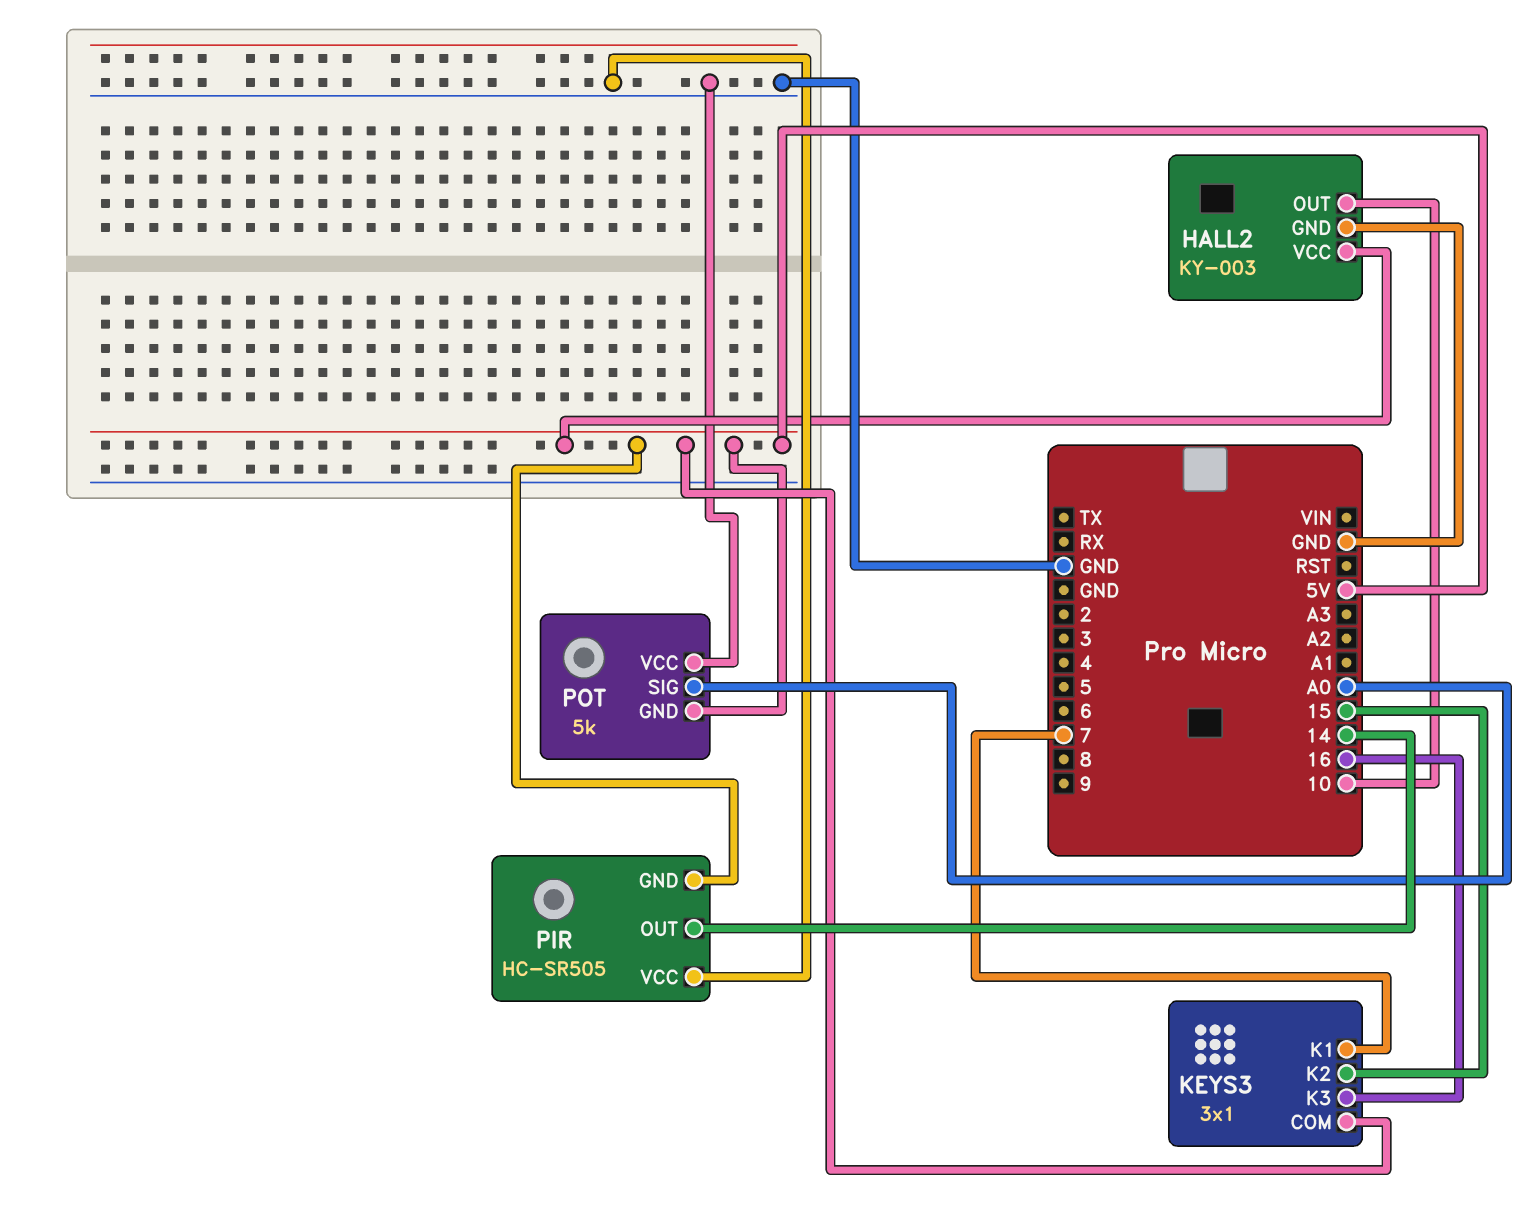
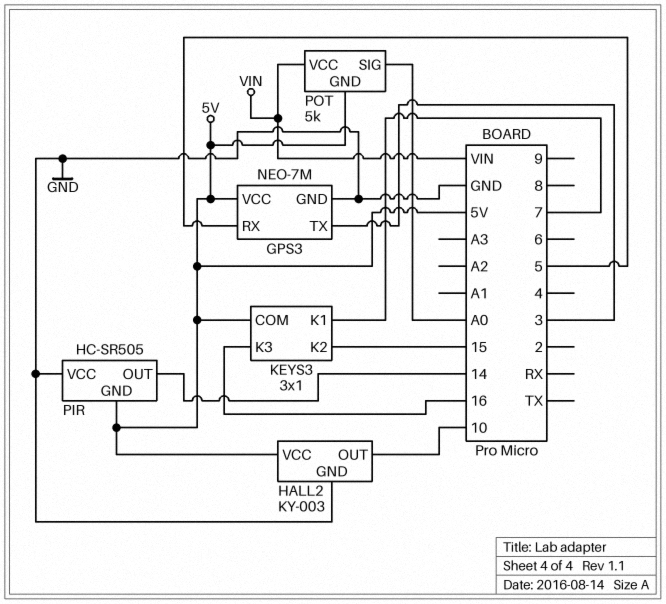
GPS3: none -> NEO-7M
GPS3 pin GND: none -> GND
GPS3 pin RX: none -> 5
GPS3 pin TX: none -> 3
GPS3 pin VCC: none -> 5V
POT pin VCC: GND -> VIN

